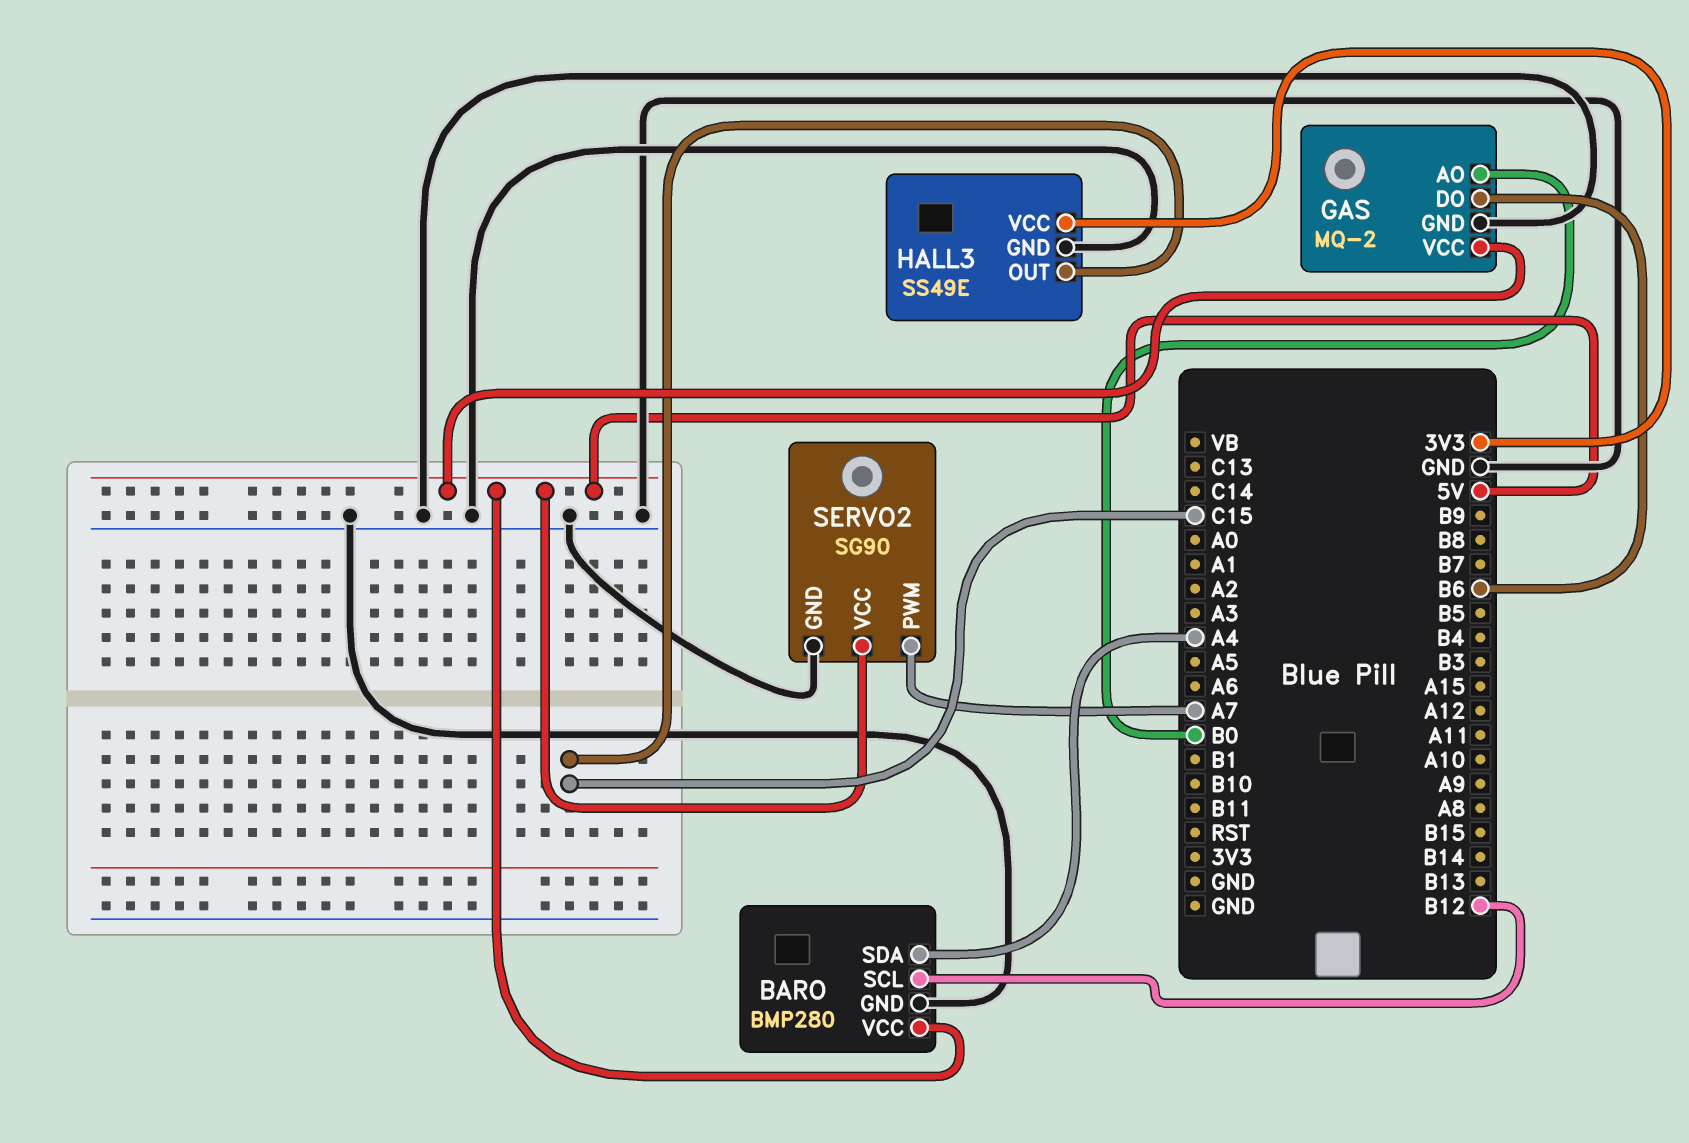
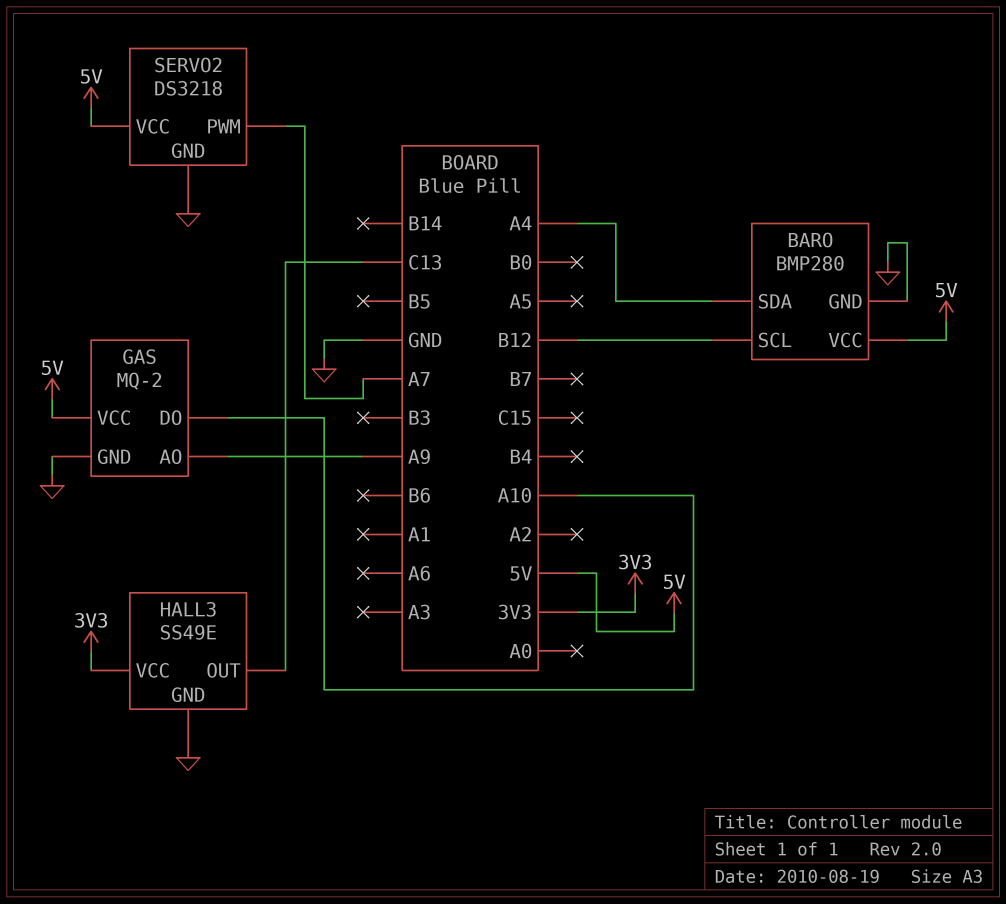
GAS pin AO: B0 -> A9
GAS pin DO: B6 -> A10
HALL3 pin OUT: C15 -> C13
SERVO2: SG90 -> DS3218

